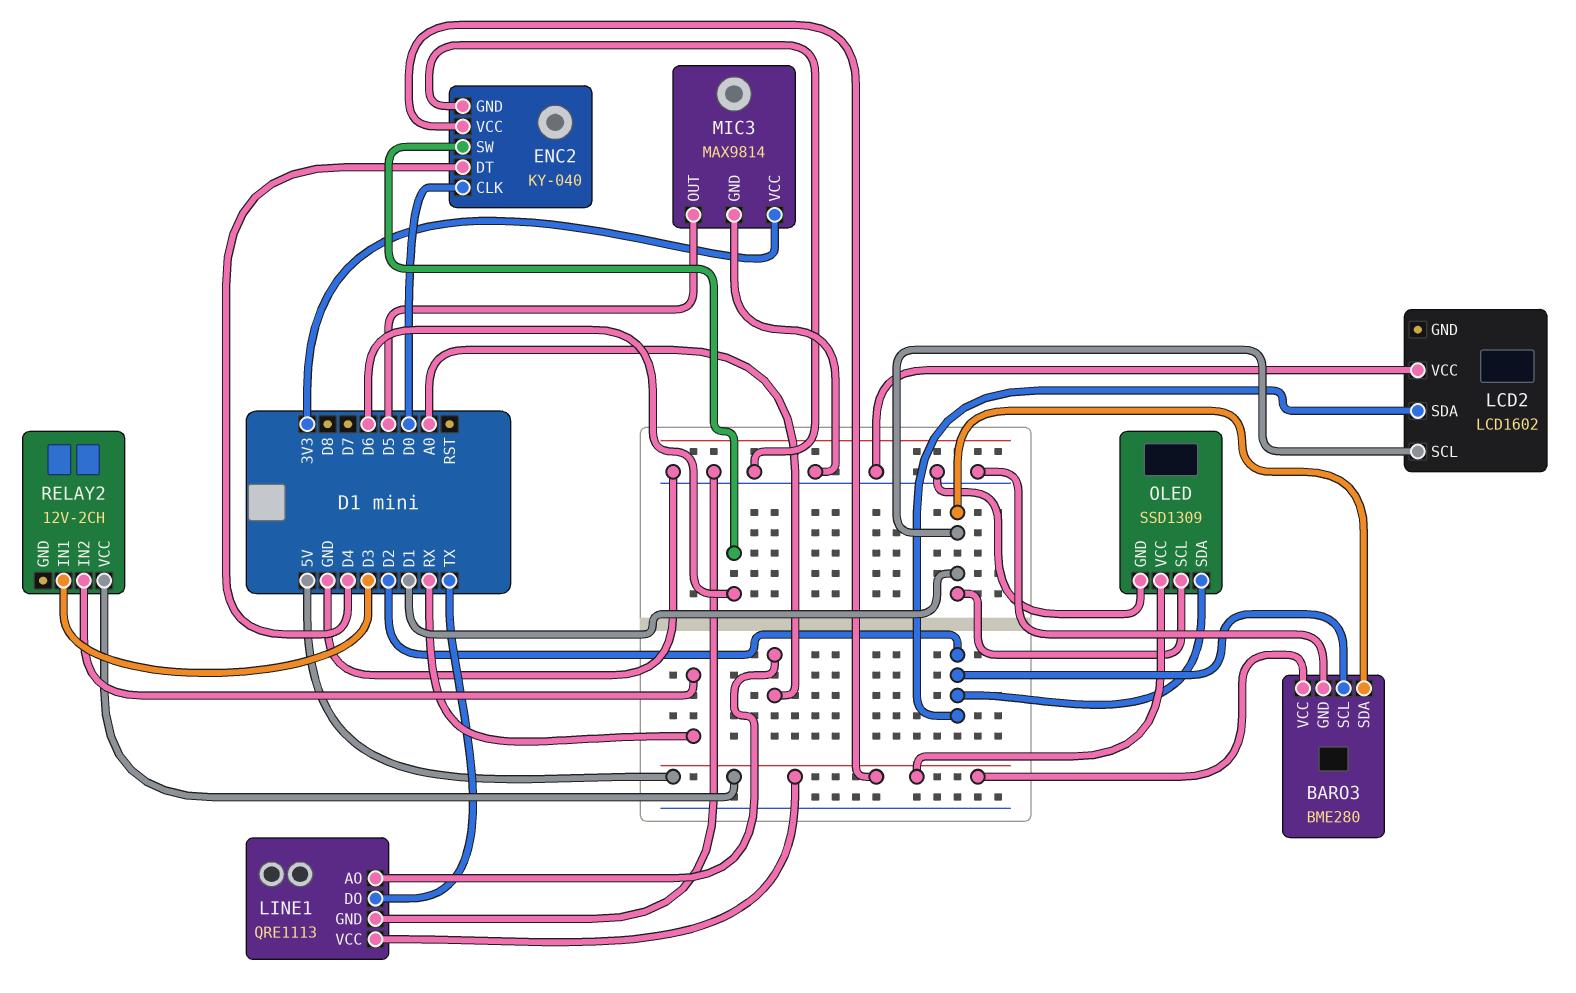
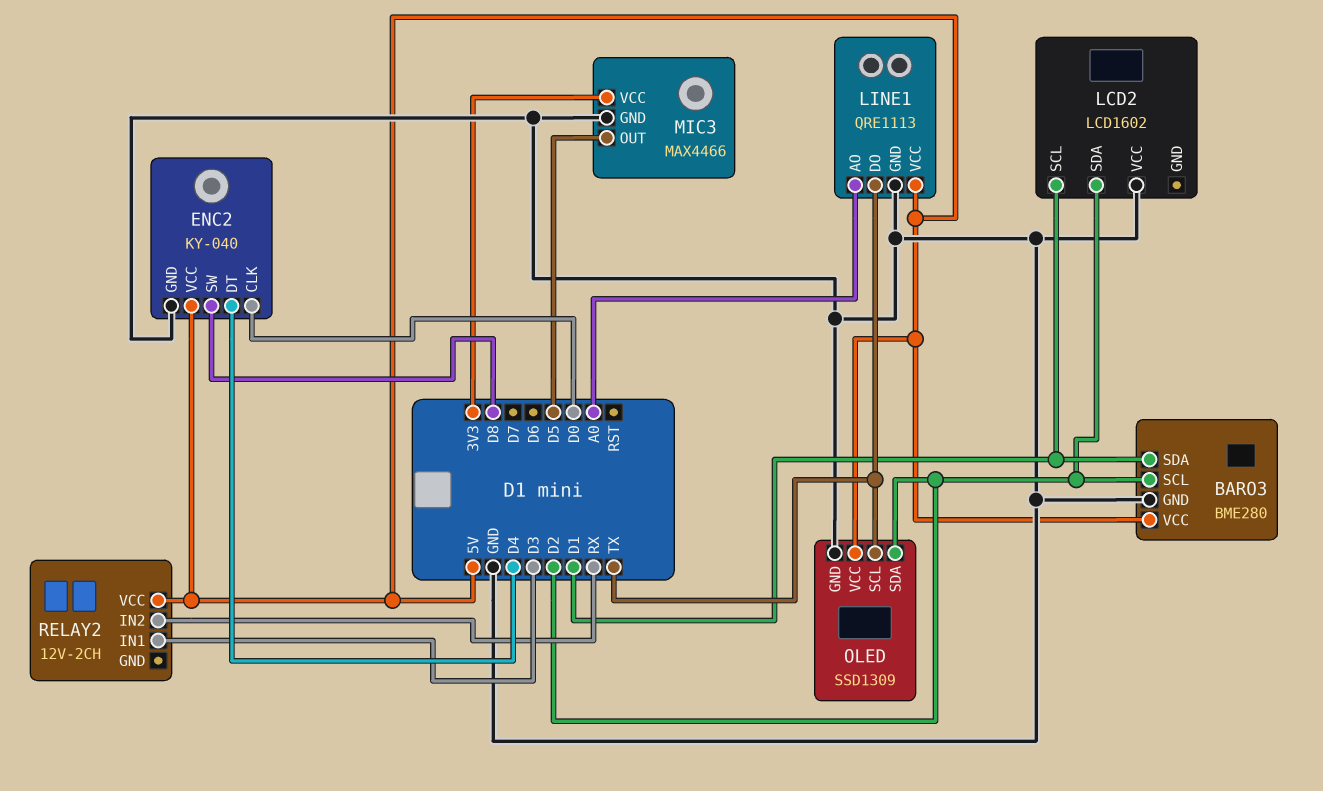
ENC2 pin SW: D6 -> D8
MIC3: MAX9814 -> MAX4466
OLED pin SCL: D1 -> TX

